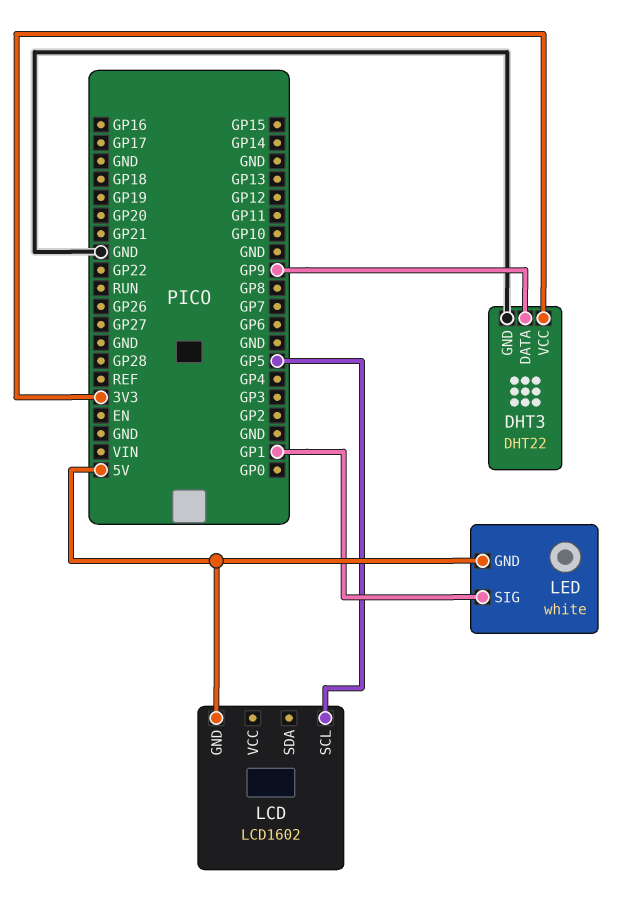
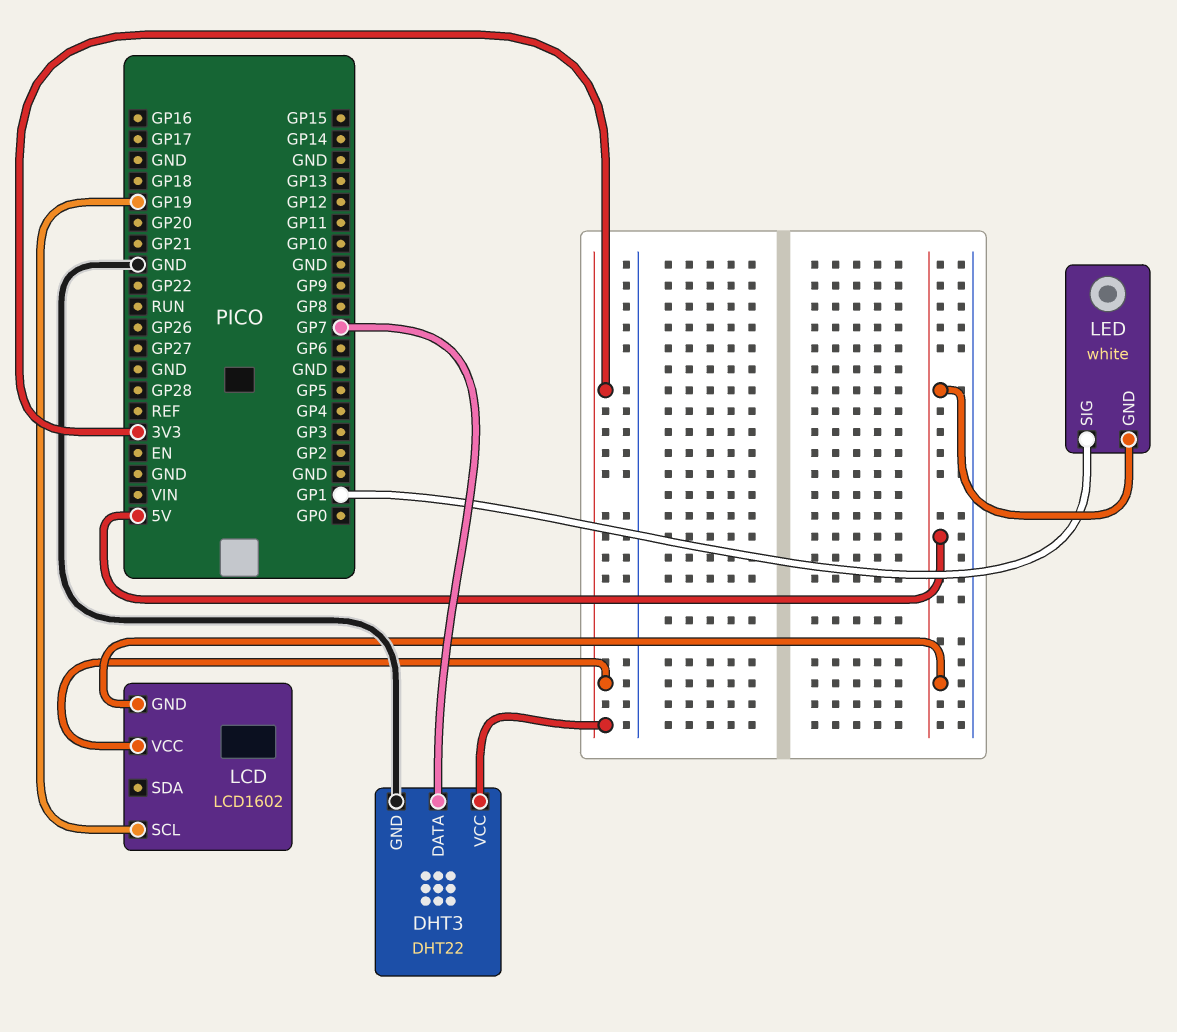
DHT3 pin DATA: GP9 -> GP7
LCD pin SCL: GP5 -> GP19
LCD pin VCC: none -> 3V3

